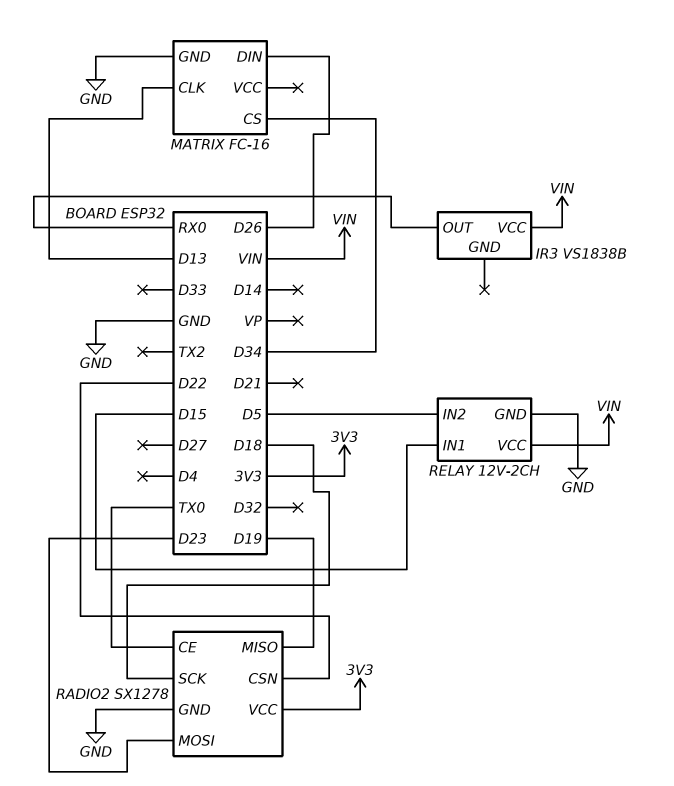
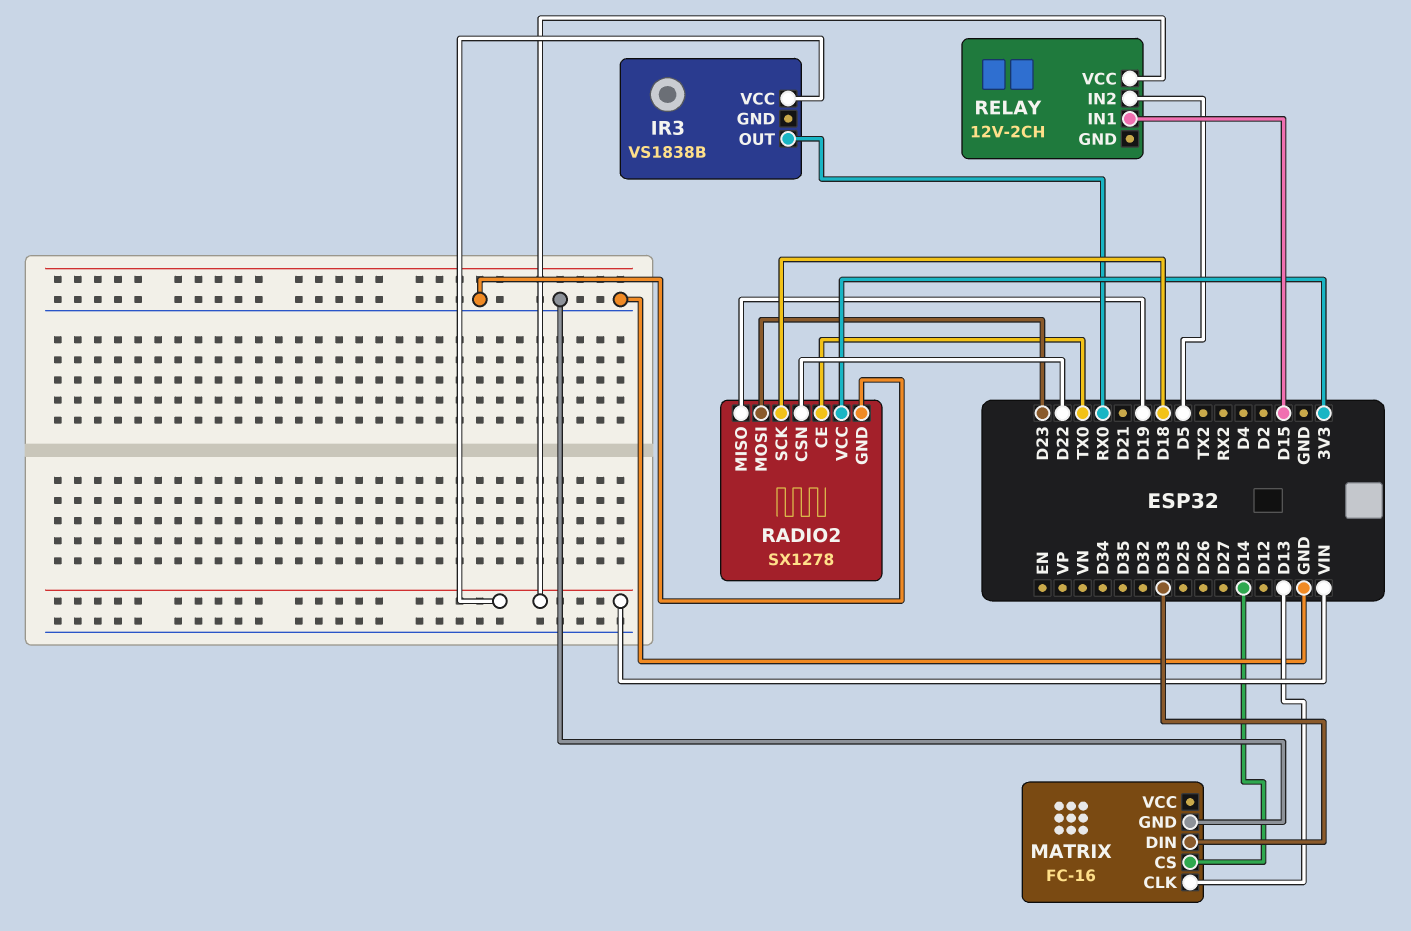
MATRIX pin CS: D34 -> D14
MATRIX pin DIN: D26 -> D33
RELAY pin GND: GND -> none

